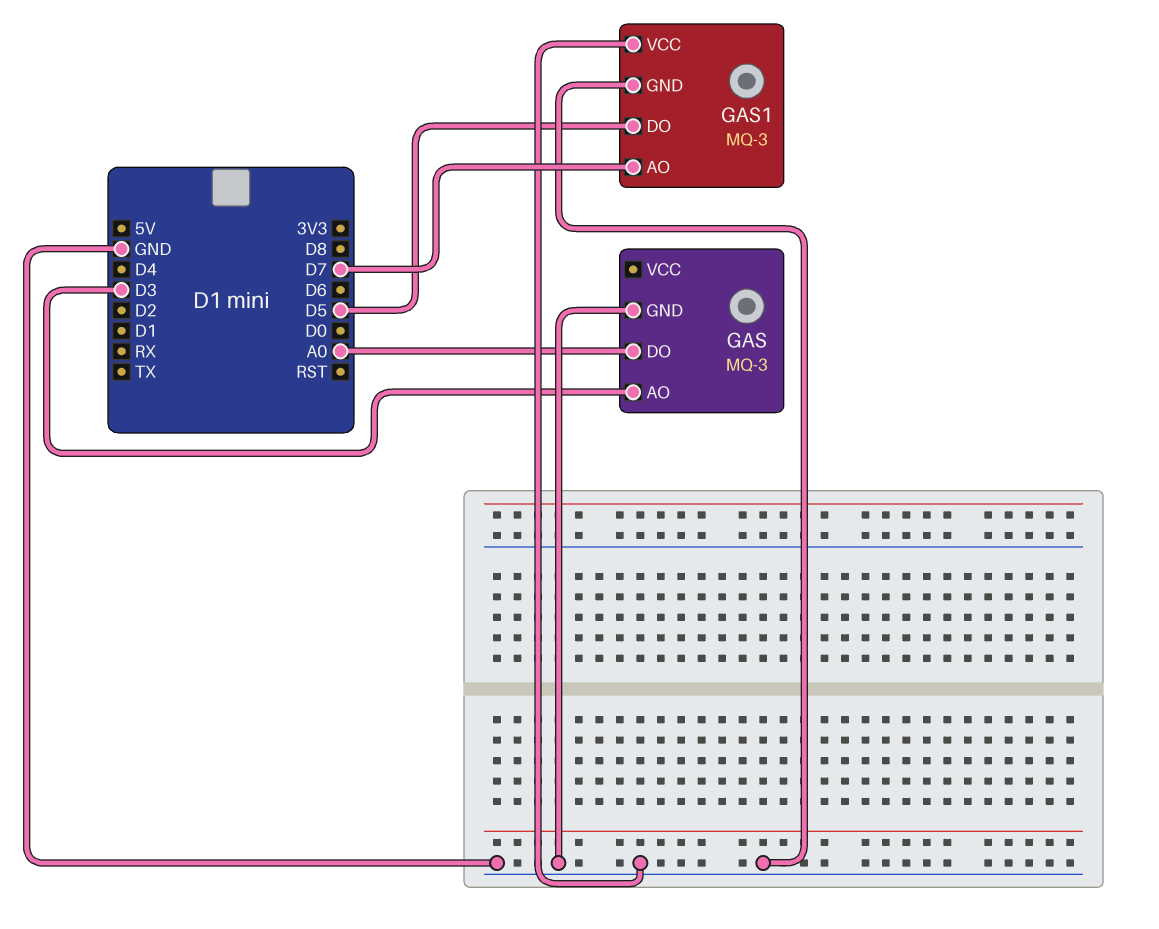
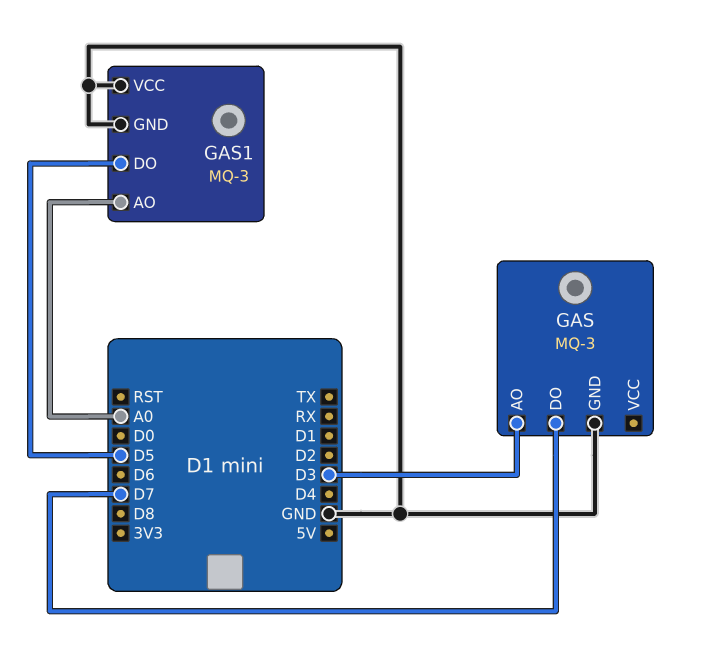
GAS pin DO: A0 -> D7
GAS1 pin AO: D7 -> A0

